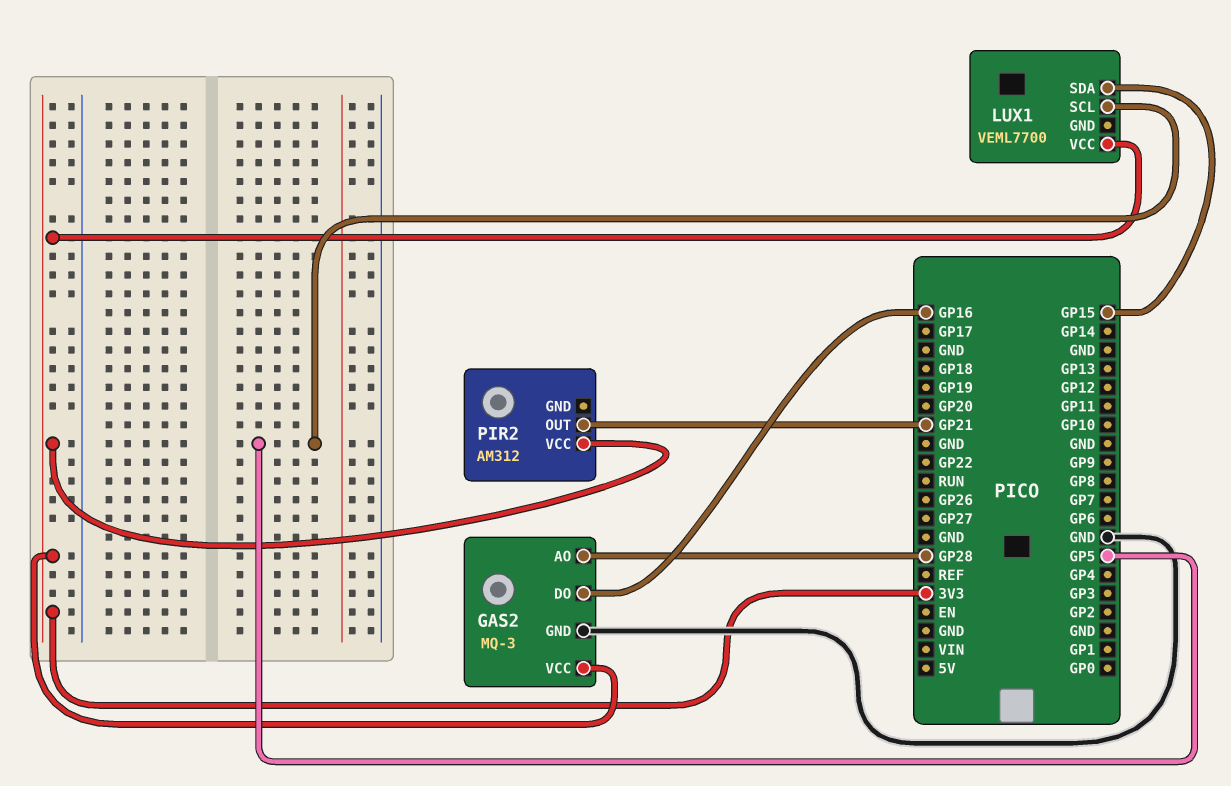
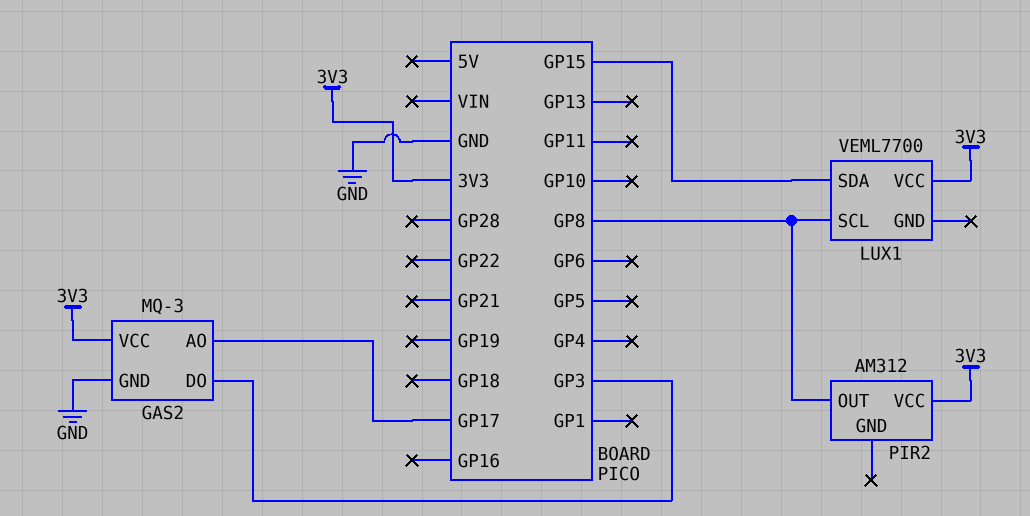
GAS2 pin AO: GP28 -> GP17
GAS2 pin DO: GP16 -> GP3
LUX1 pin SCL: GP5 -> GP8
PIR2 pin OUT: GP21 -> GP8

